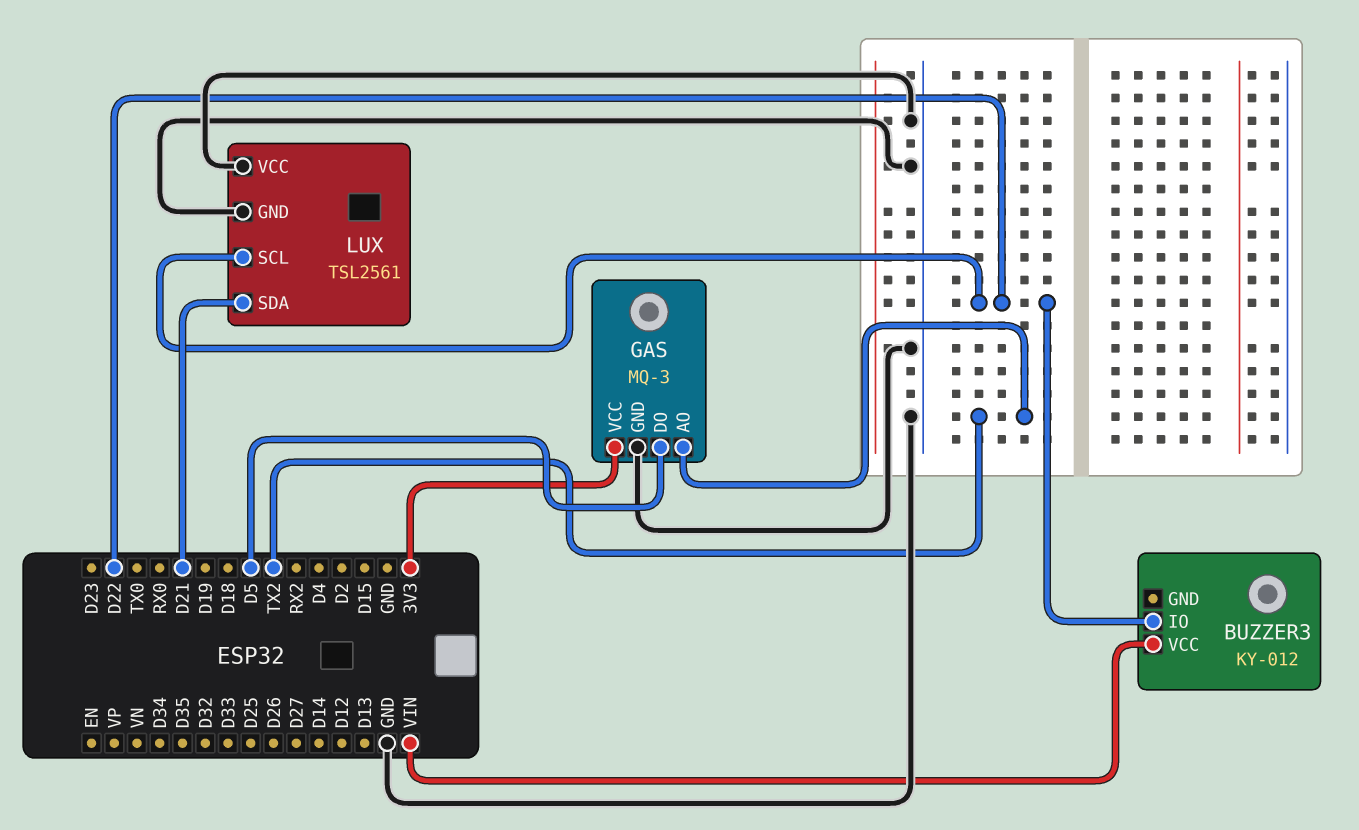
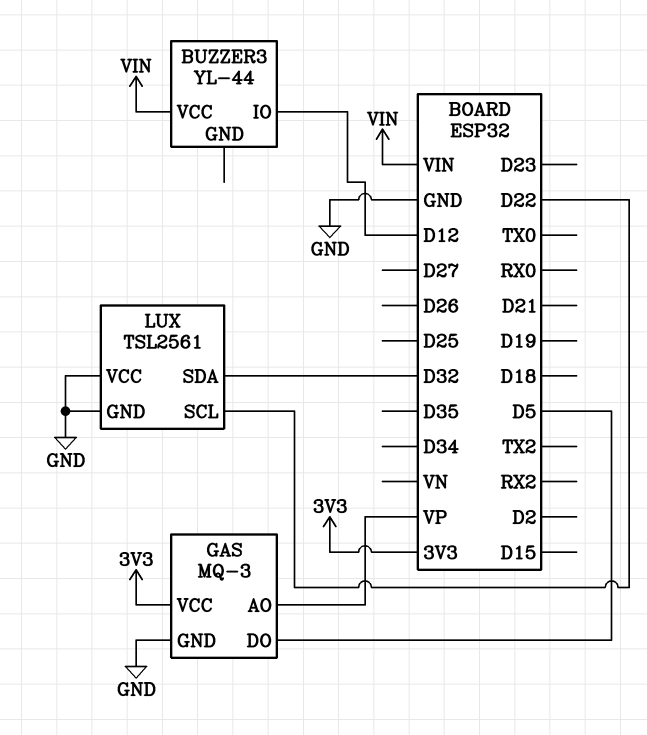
BUZZER3: KY-012 -> YL-44
BUZZER3 pin IO: D22 -> D12
GAS pin AO: TX2 -> VP
LUX pin SDA: D21 -> D32

